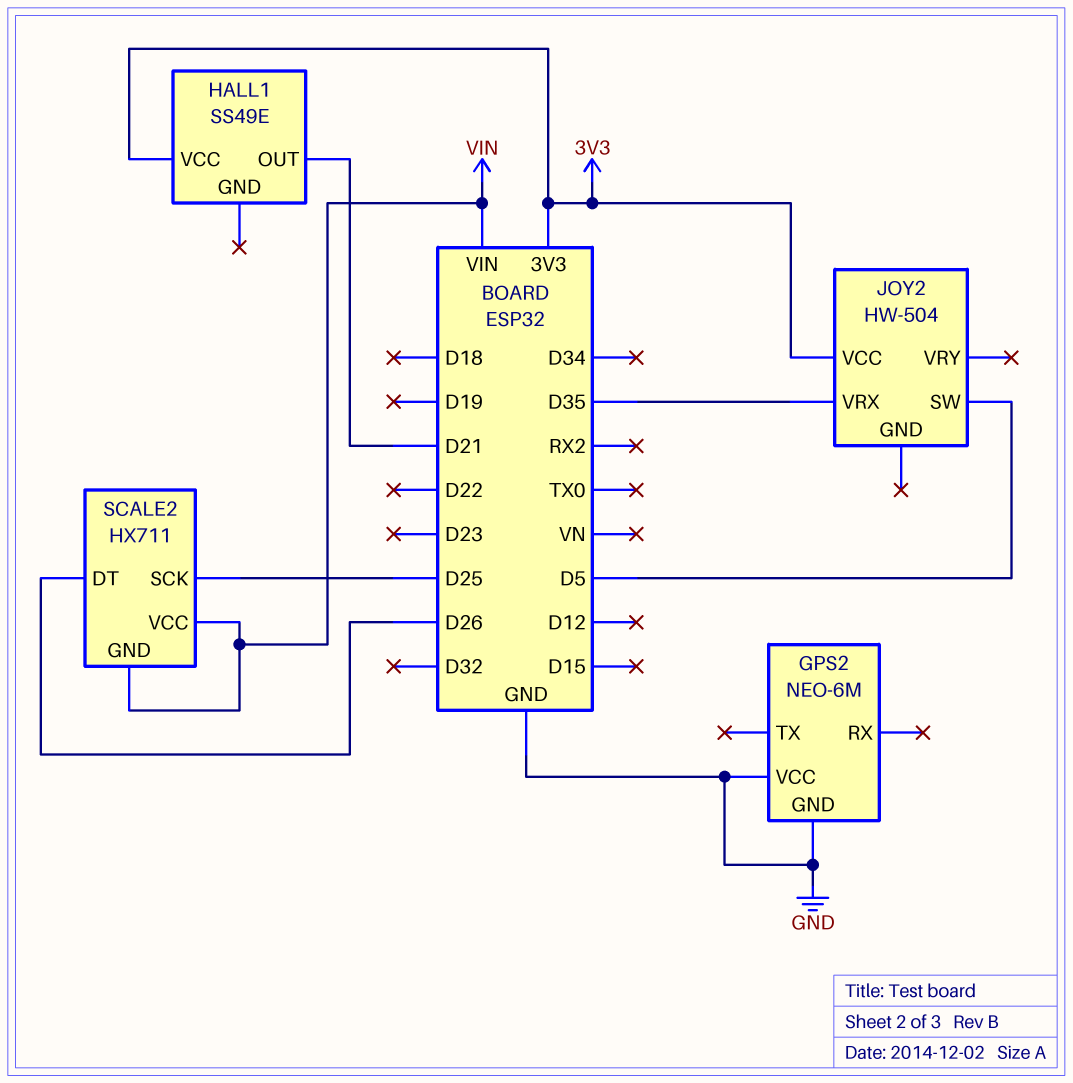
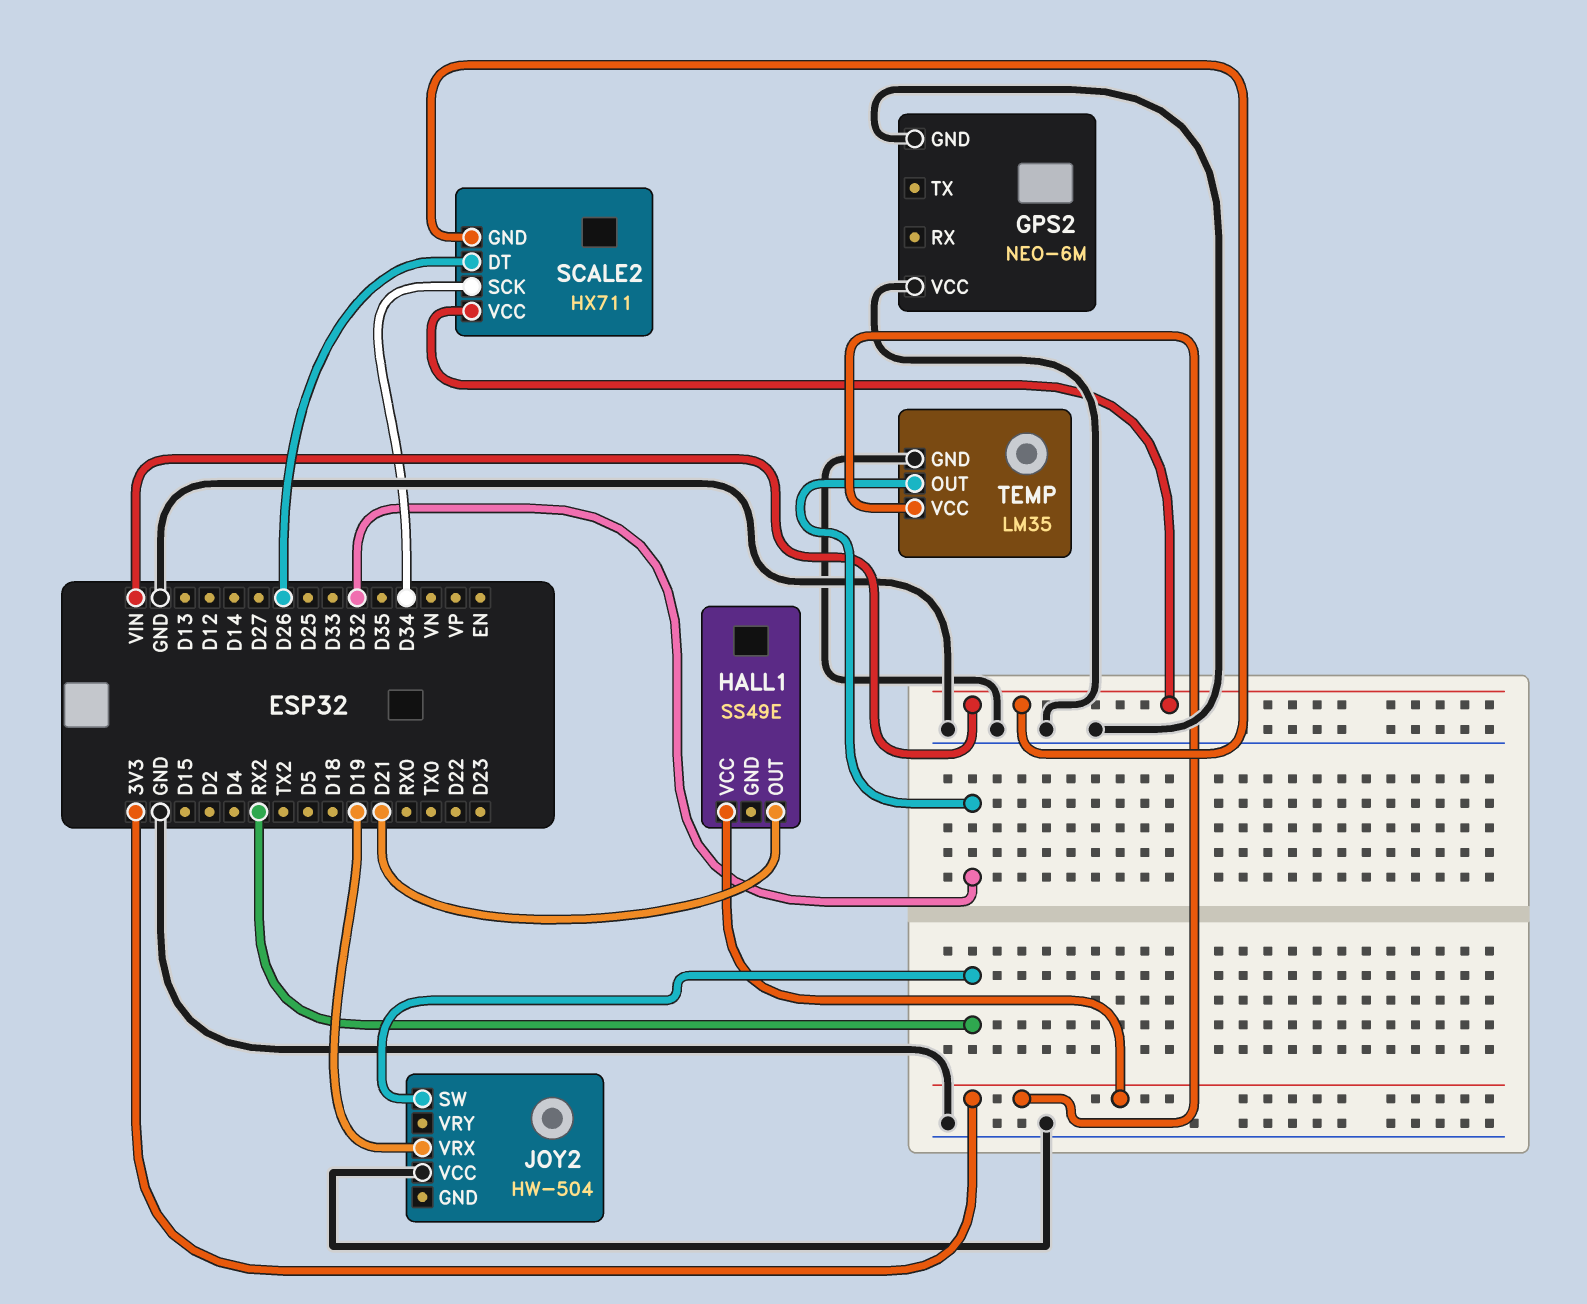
JOY2 pin SW: D5 -> RX2
JOY2 pin VCC: 3V3 -> GND
JOY2 pin VRX: D35 -> D19
SCALE2 pin SCK: D25 -> D34
TEMP: none -> LM35
TEMP pin GND: none -> GND
TEMP pin OUT: none -> D32
TEMP pin VCC: none -> 3V3

